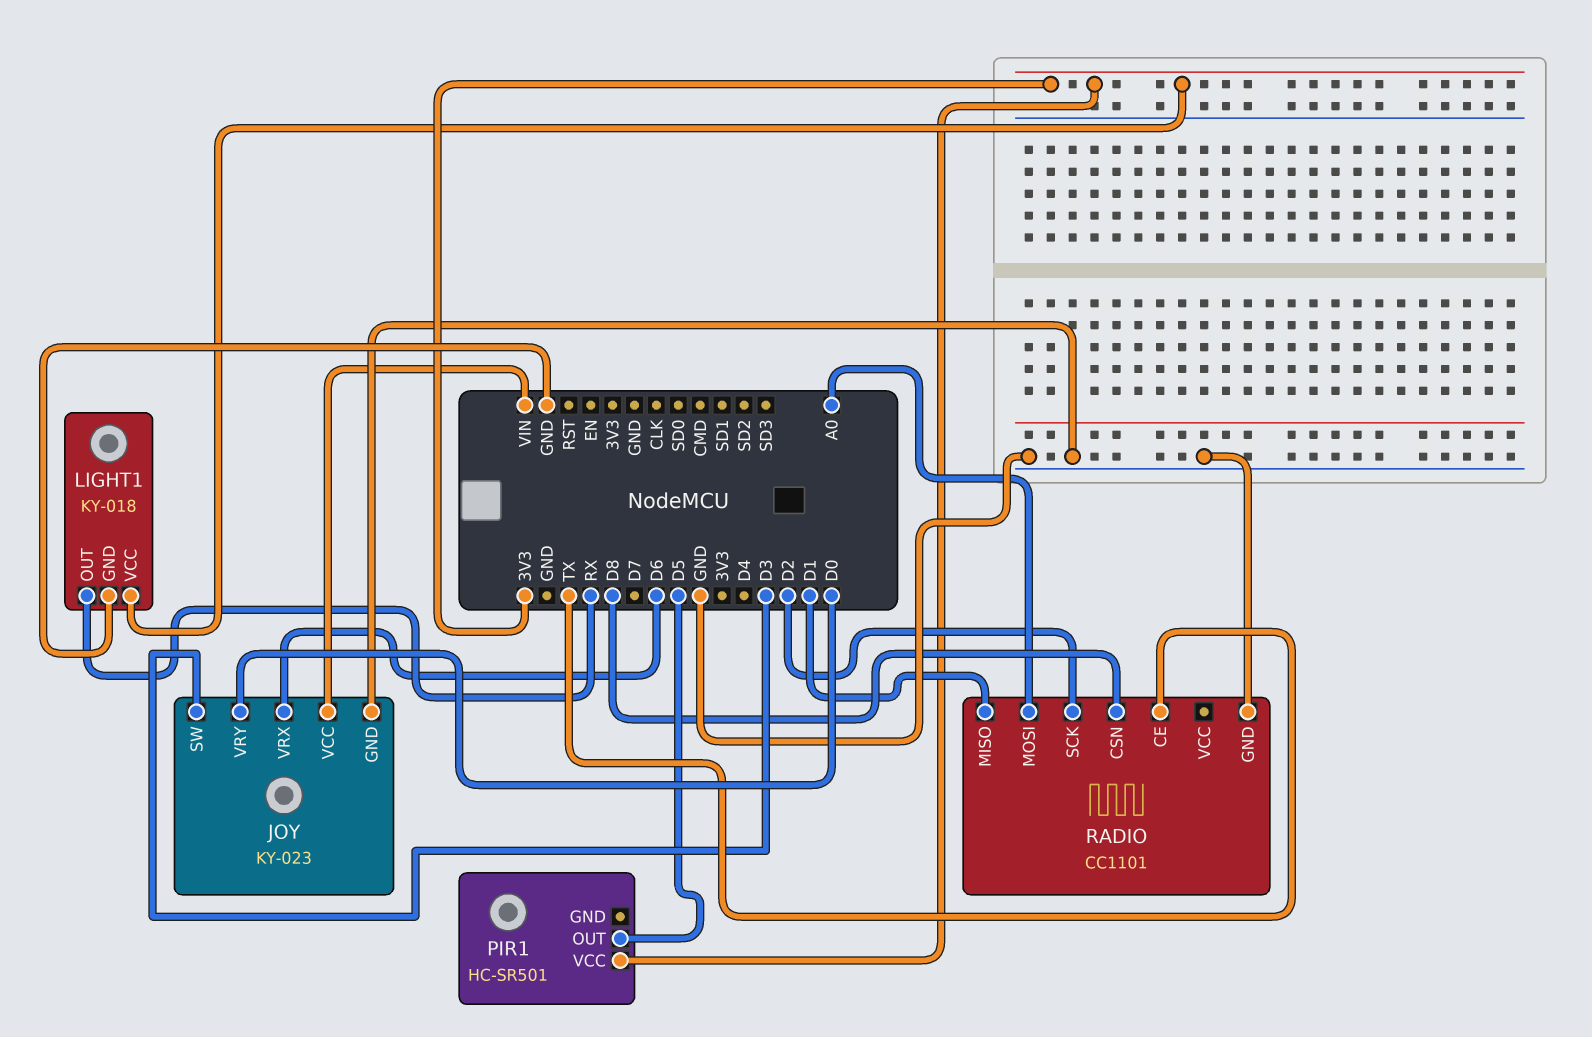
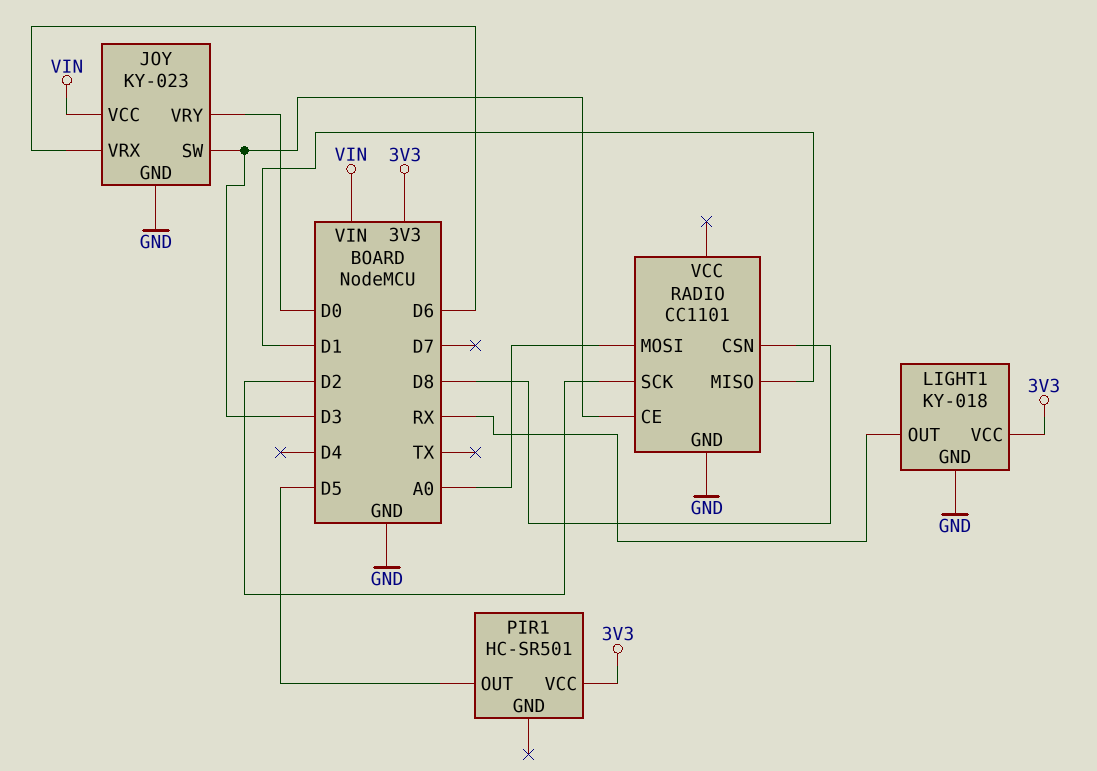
RADIO pin CE: TX -> D3

